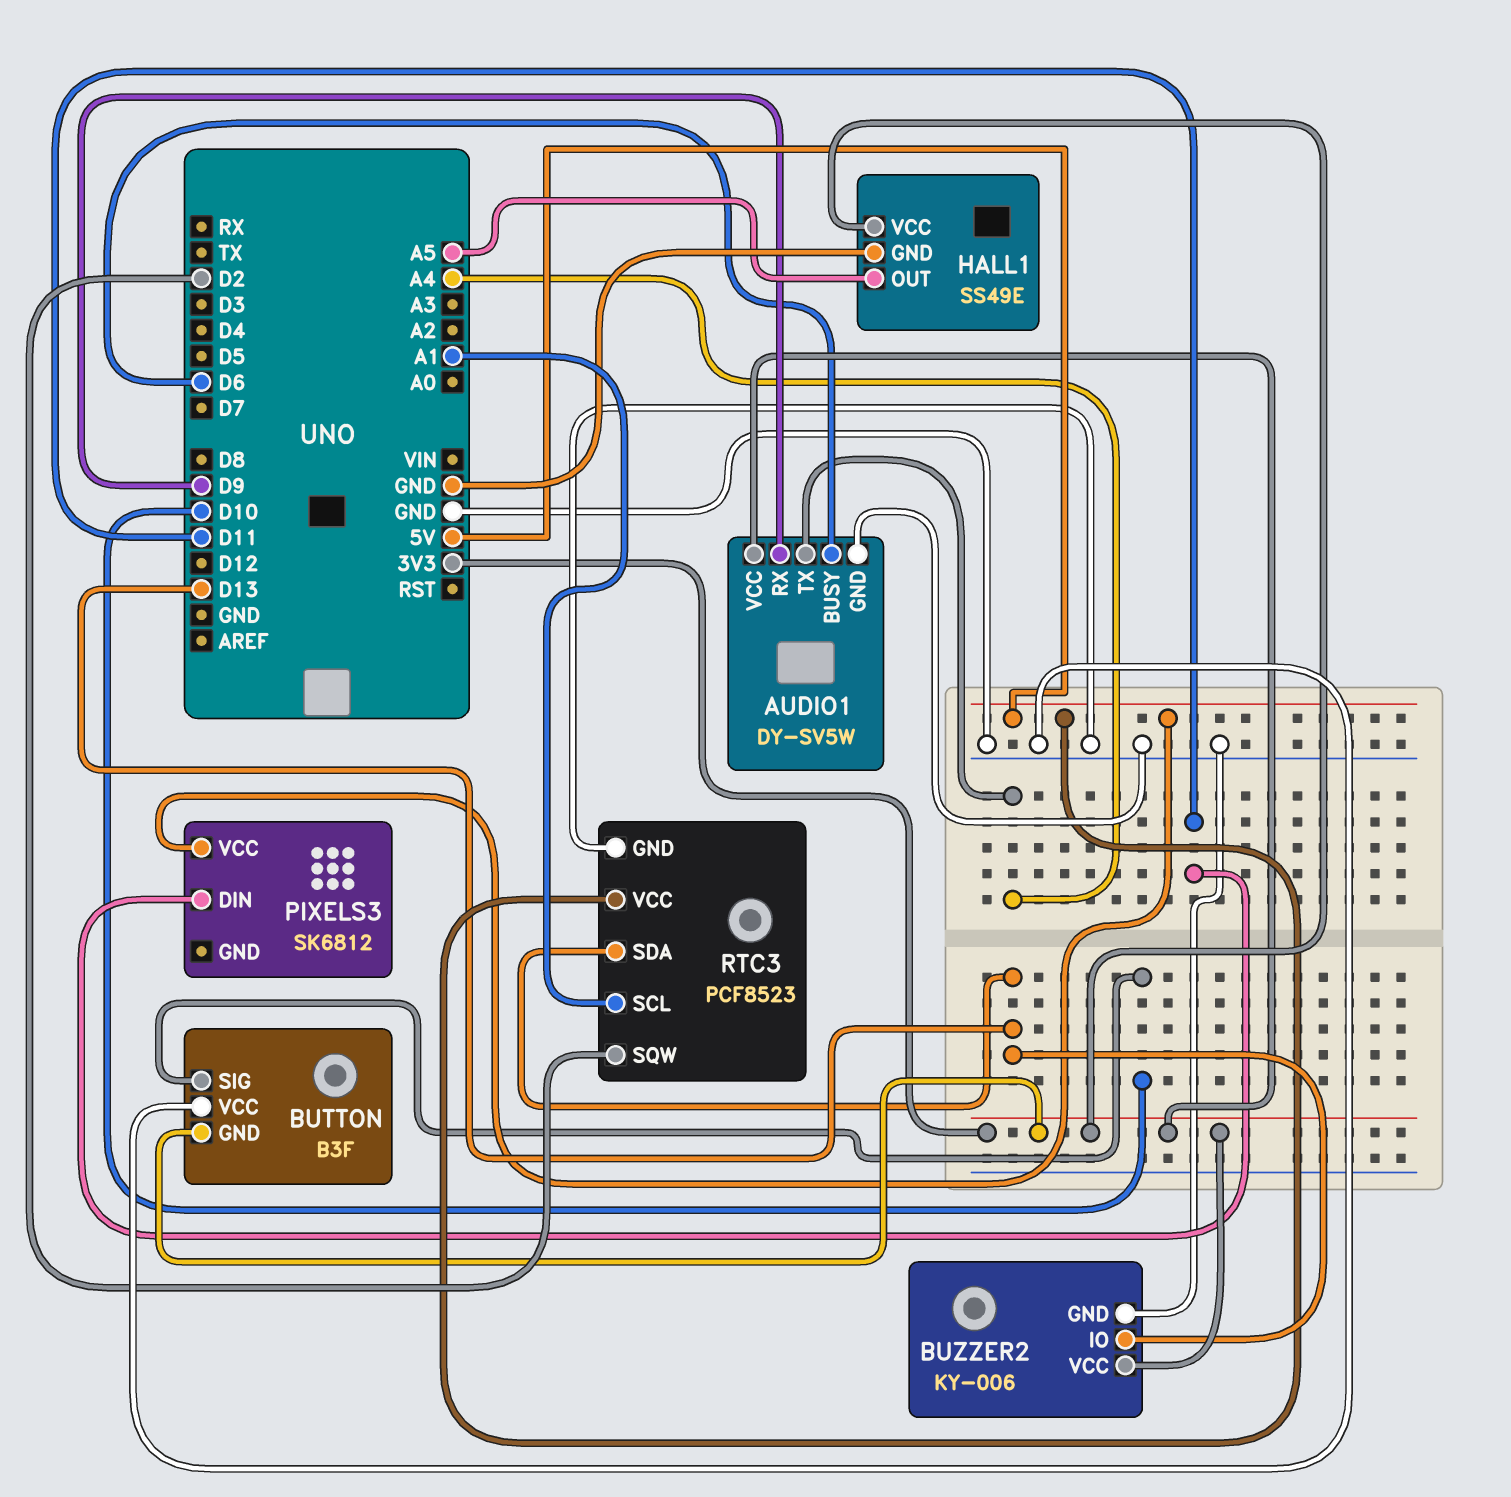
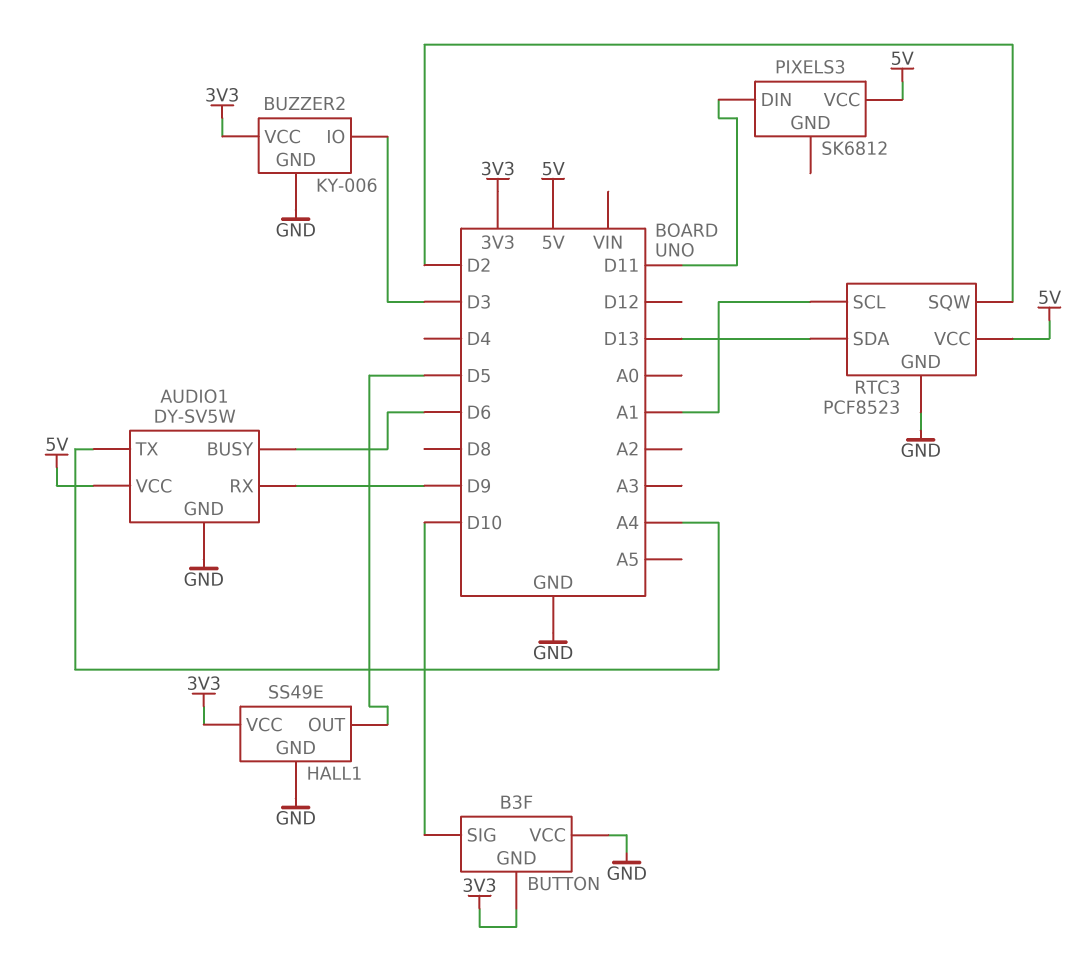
AUDIO1 pin VCC: 3V3 -> 5V
BUZZER2 pin IO: D13 -> D3
HALL1 pin OUT: A5 -> D5

